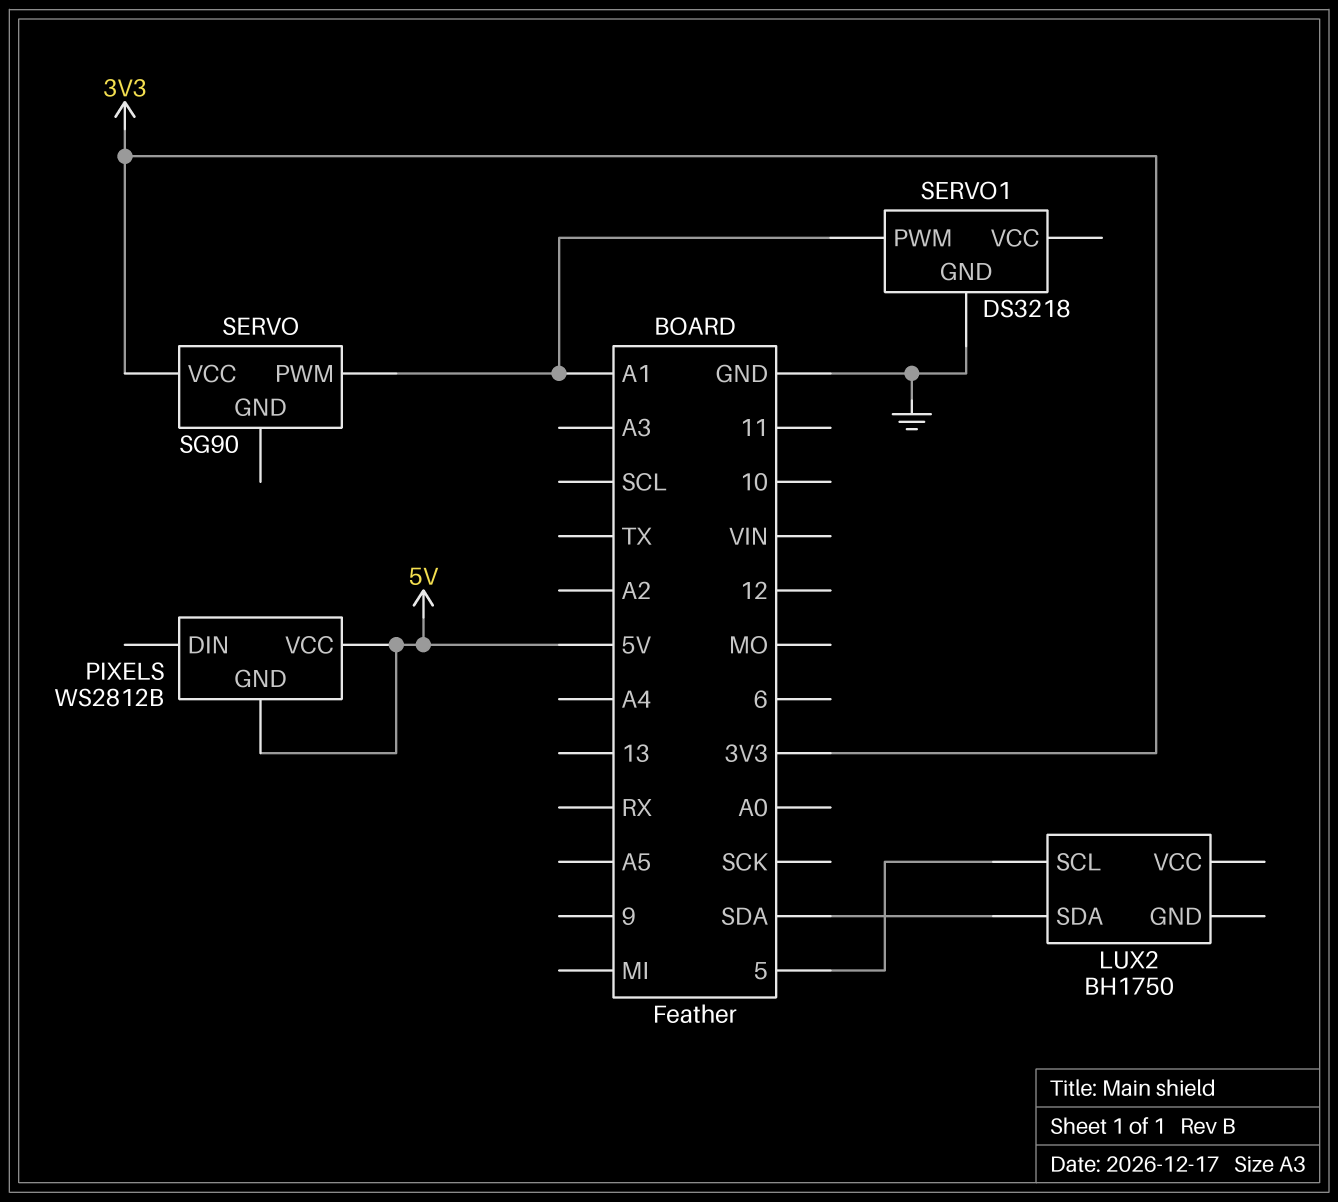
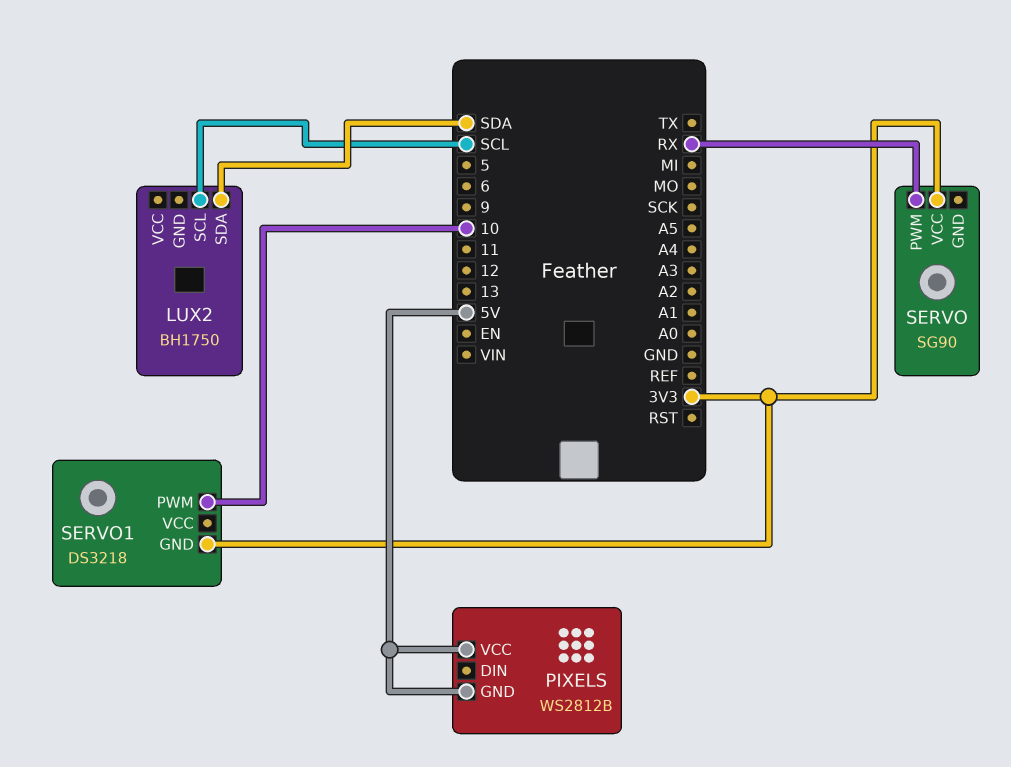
LUX2 pin SCL: 5 -> SCL
SERVO pin PWM: A1 -> RX
SERVO1 pin GND: GND -> 3V3
SERVO1 pin PWM: A1 -> 10

